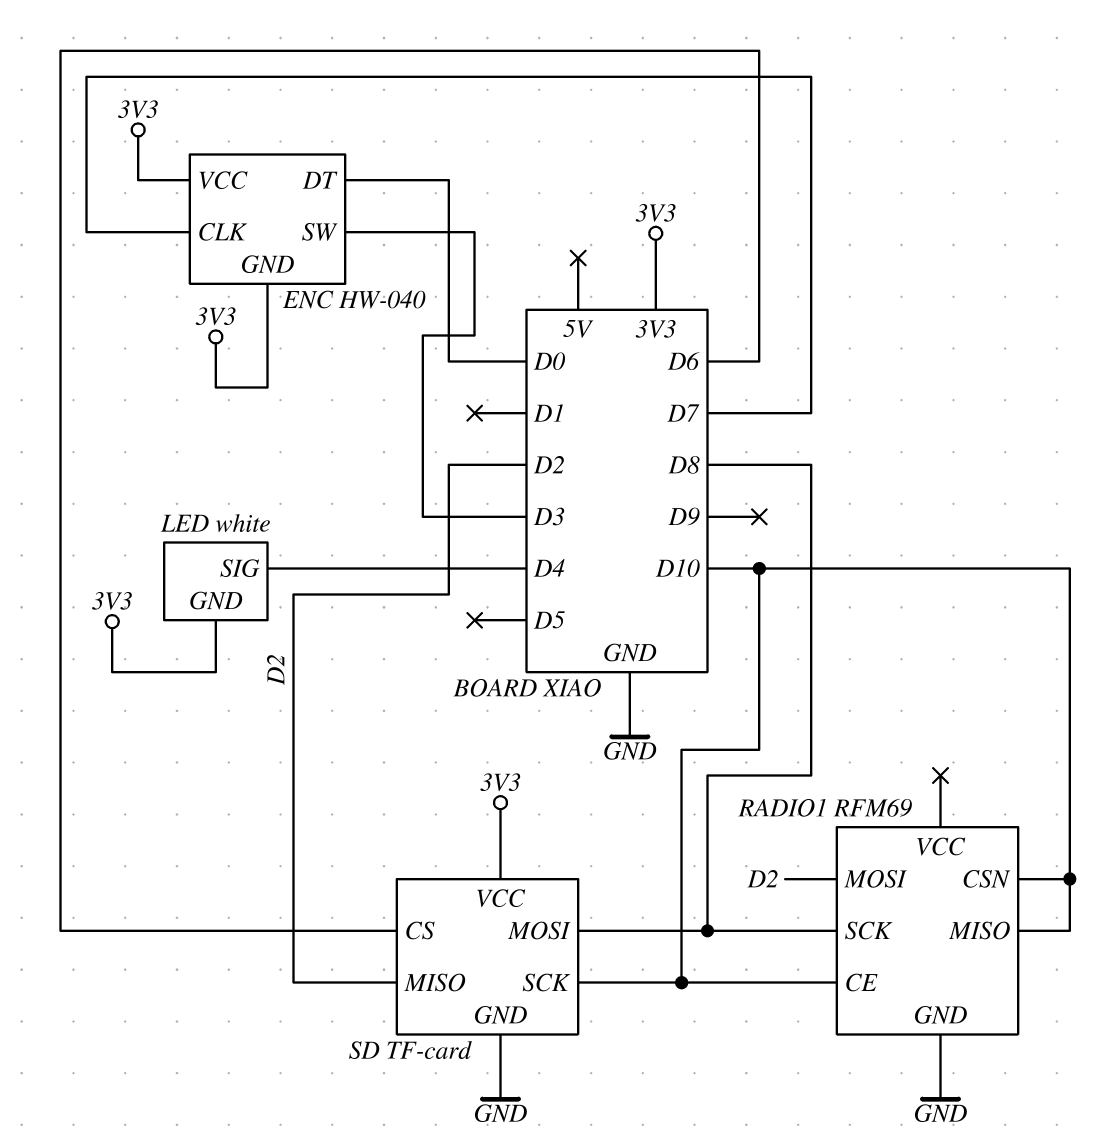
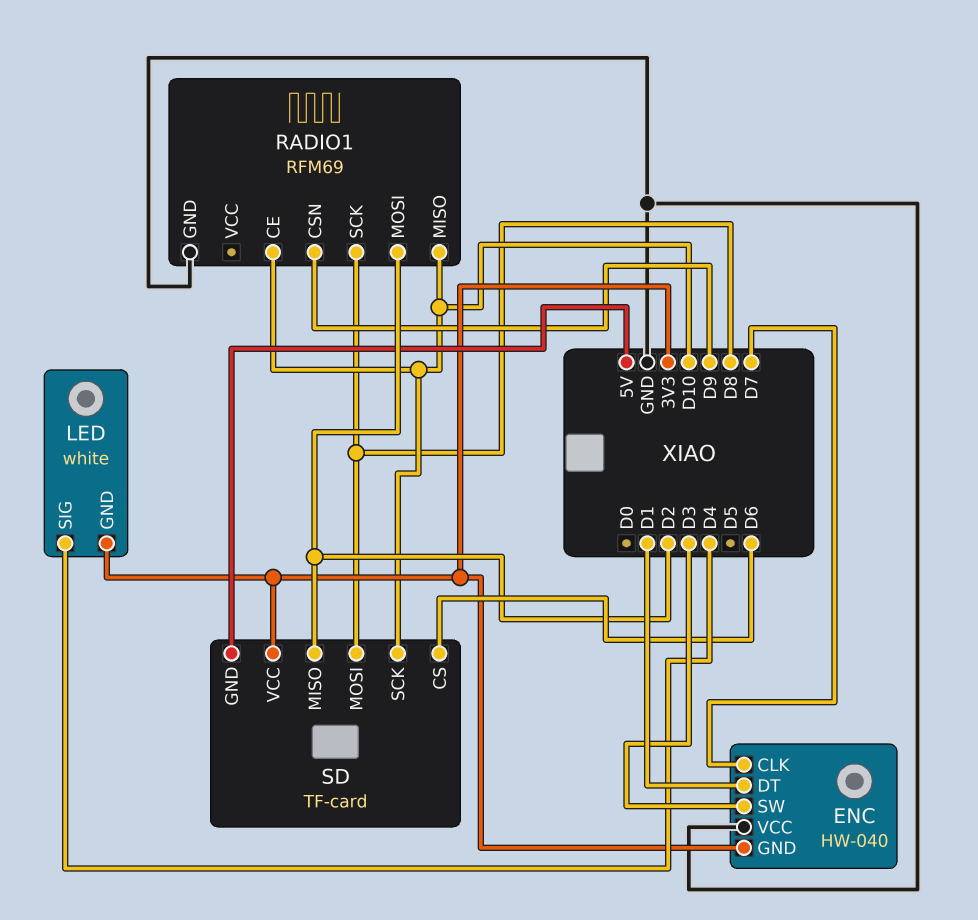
ENC pin DT: D0 -> D1
ENC pin VCC: 3V3 -> GND
RADIO1 pin CSN: D10 -> D9
SD pin GND: GND -> 5V

